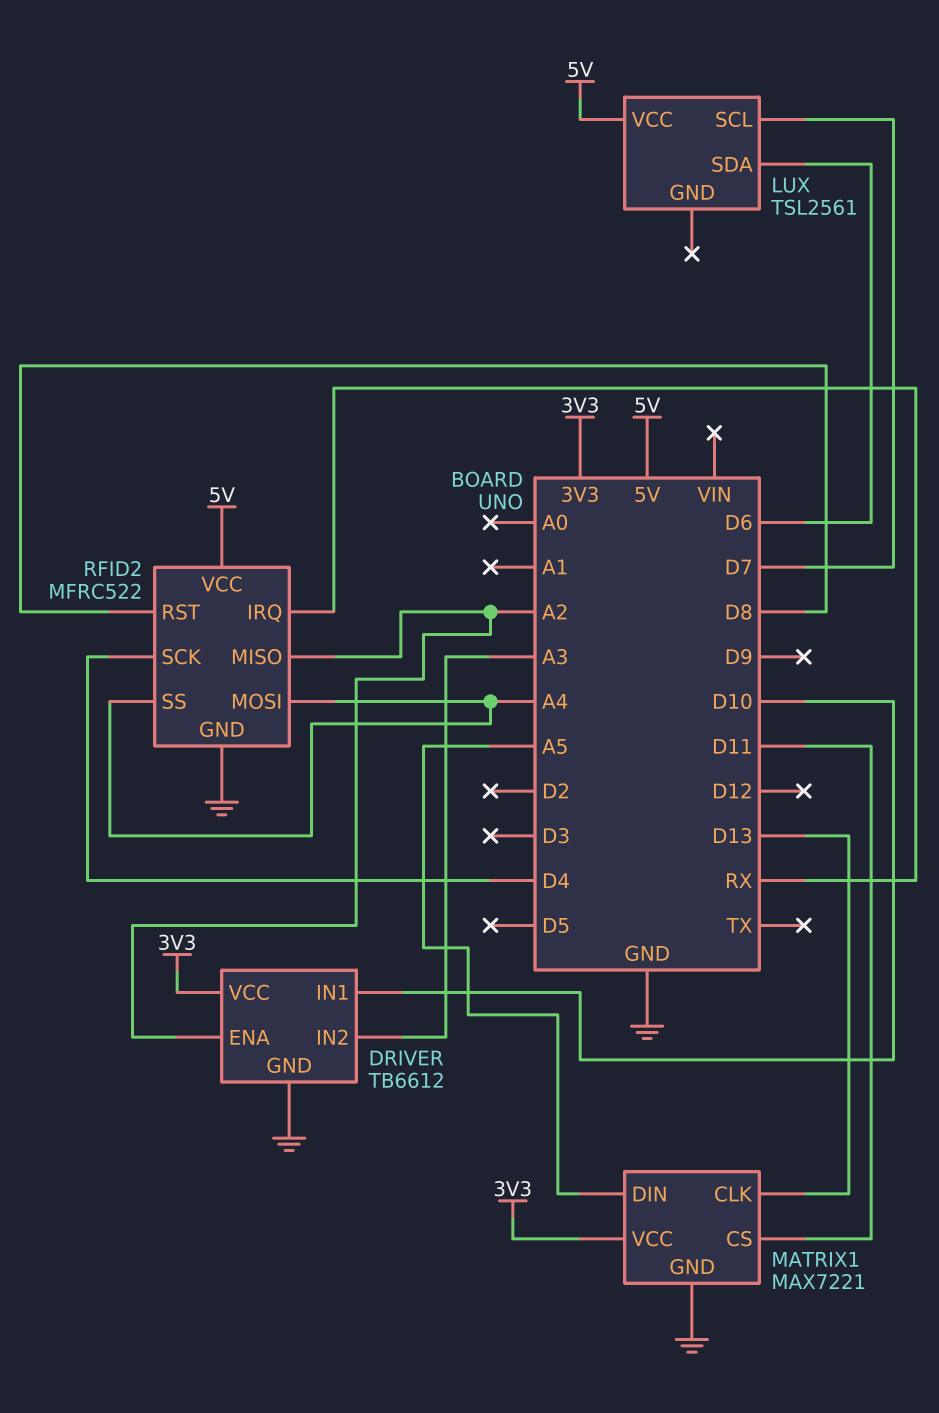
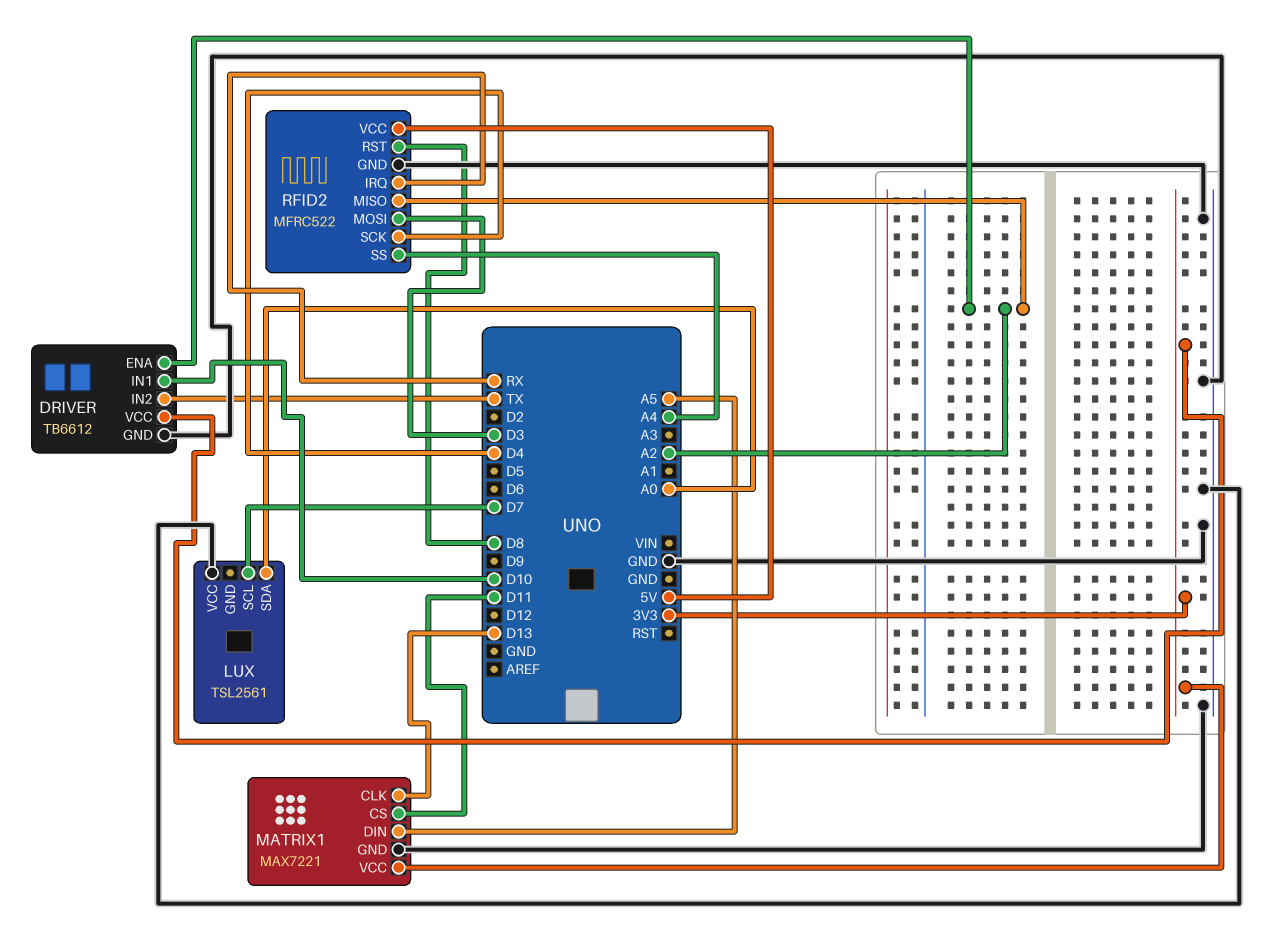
DRIVER pin IN2: A3 -> TX
LUX pin SDA: D6 -> A0
LUX pin VCC: 5V -> GND
RFID2 pin MOSI: A4 -> D3

